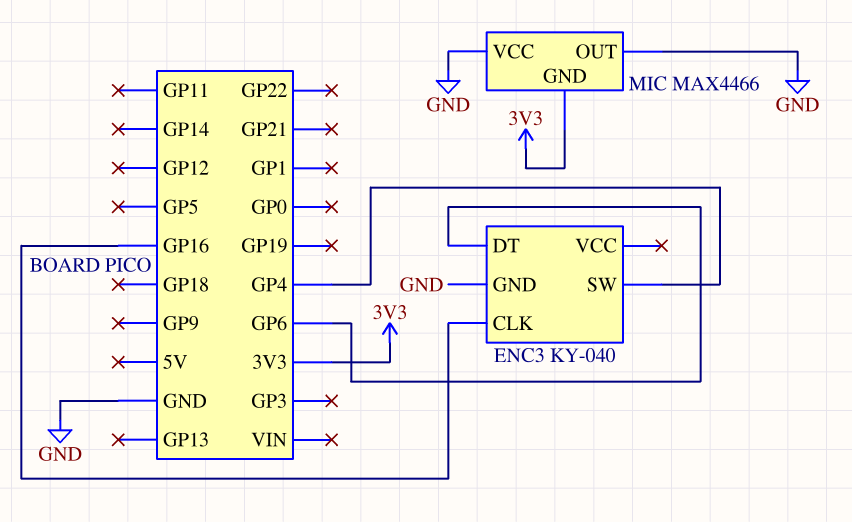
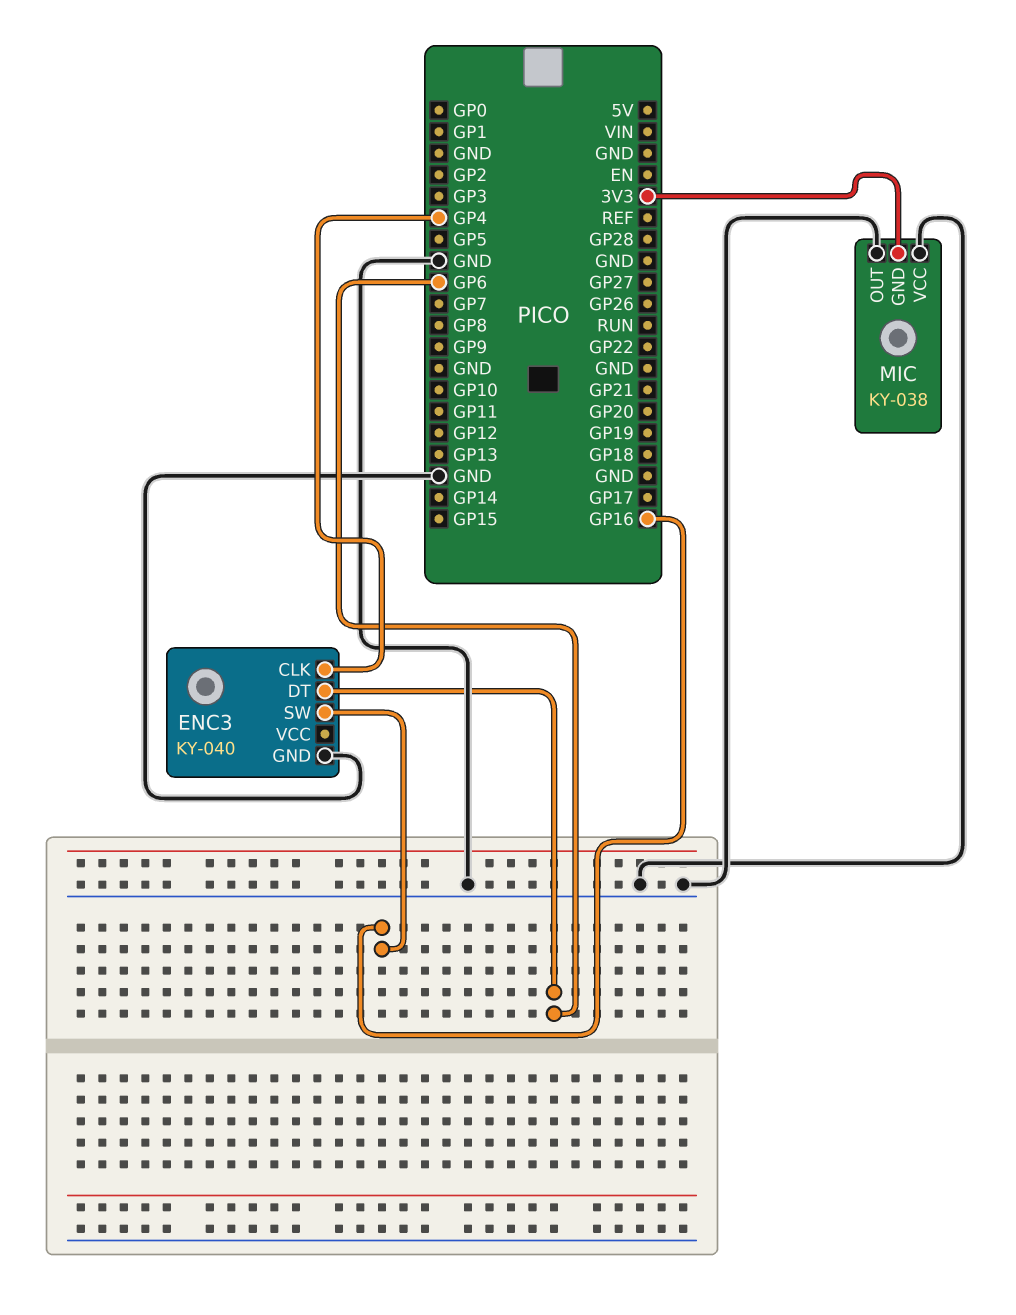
ENC3 pin CLK: GP16 -> GP4
ENC3 pin SW: GP4 -> GP16
MIC: MAX4466 -> KY-038

